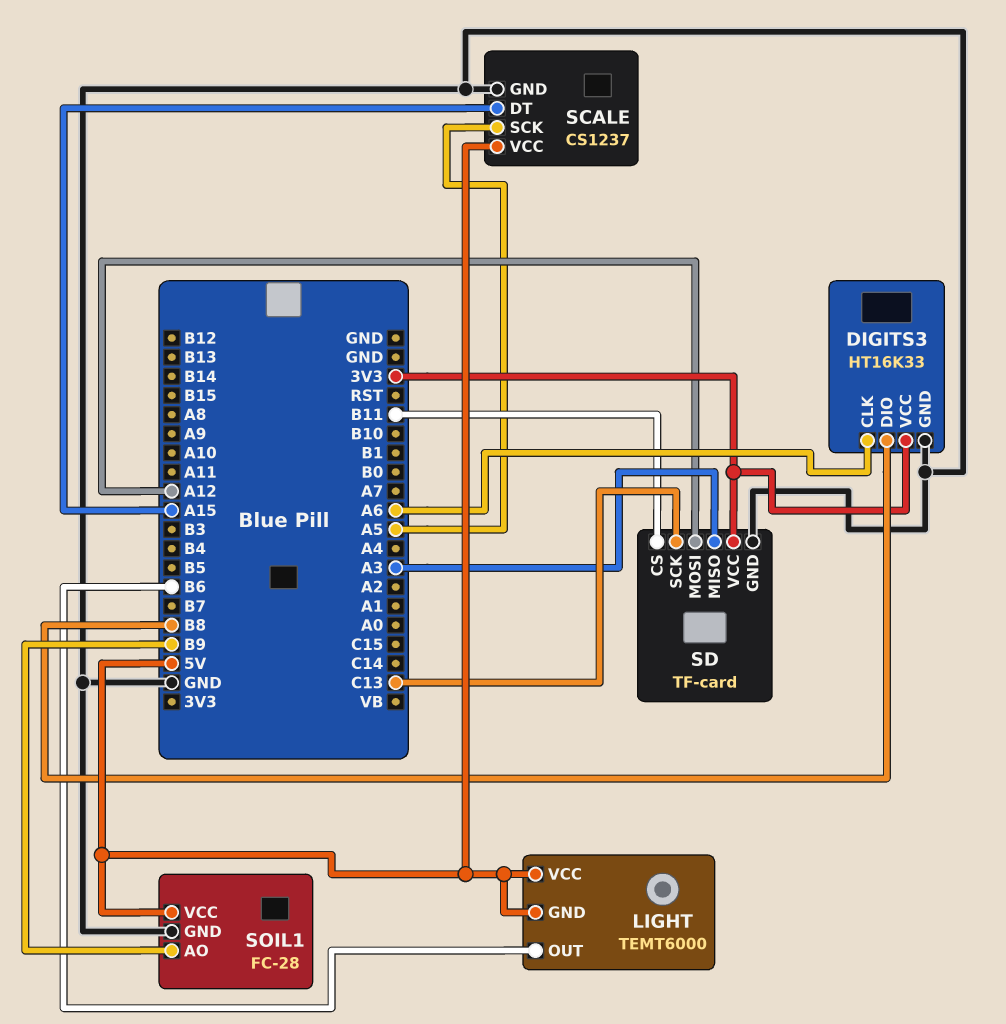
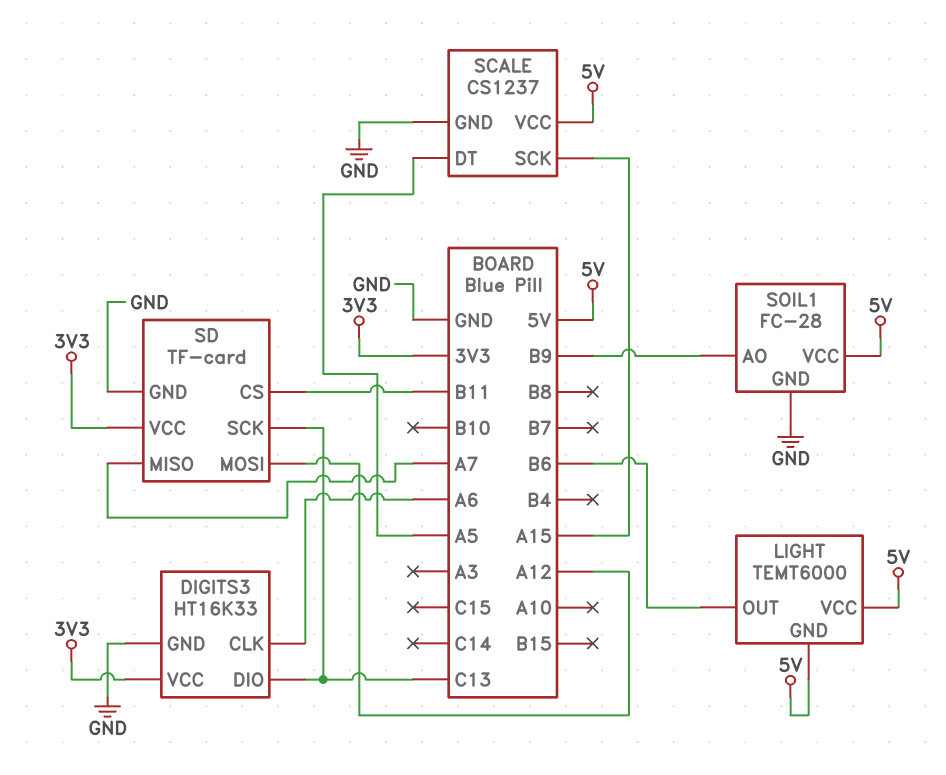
DIGITS3 pin DIO: B8 -> C13
SCALE pin DT: A15 -> A5
SCALE pin SCK: A5 -> A15
SD pin MISO: A3 -> A7

